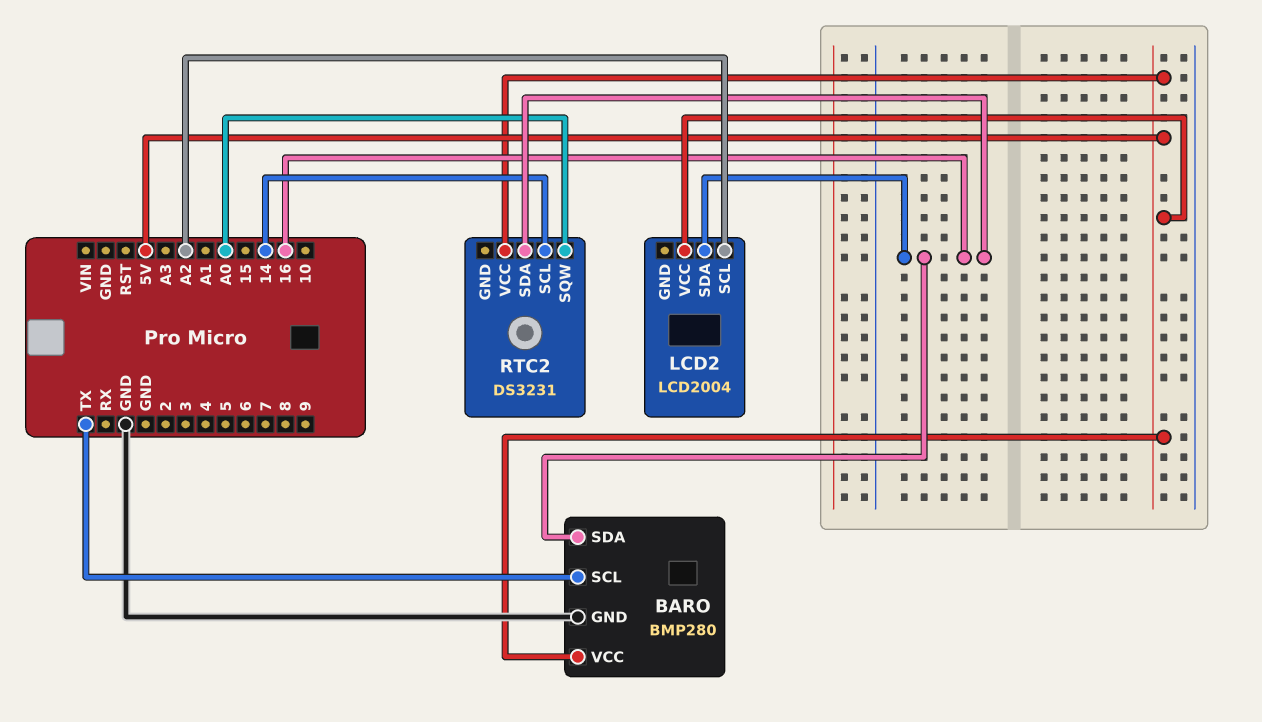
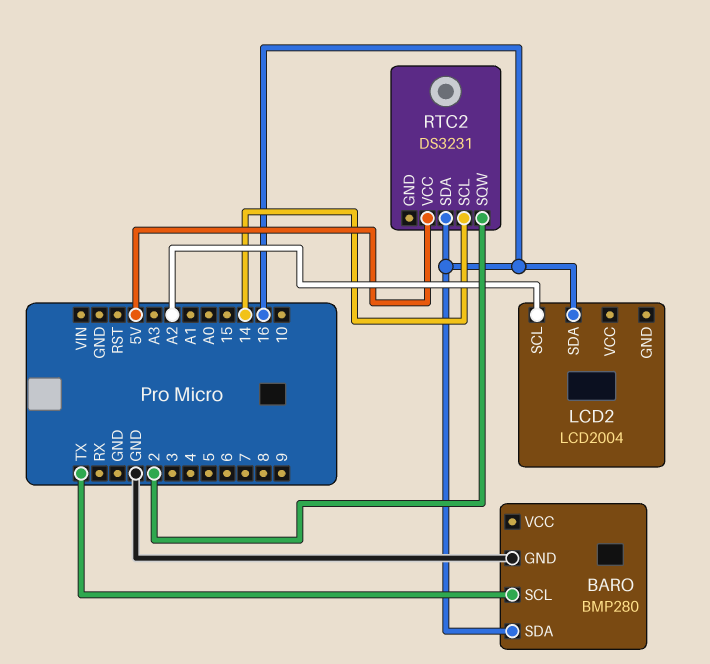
BARO pin VCC: 5V -> none
LCD2 pin VCC: 5V -> none
RTC2 pin SQW: A0 -> 2

